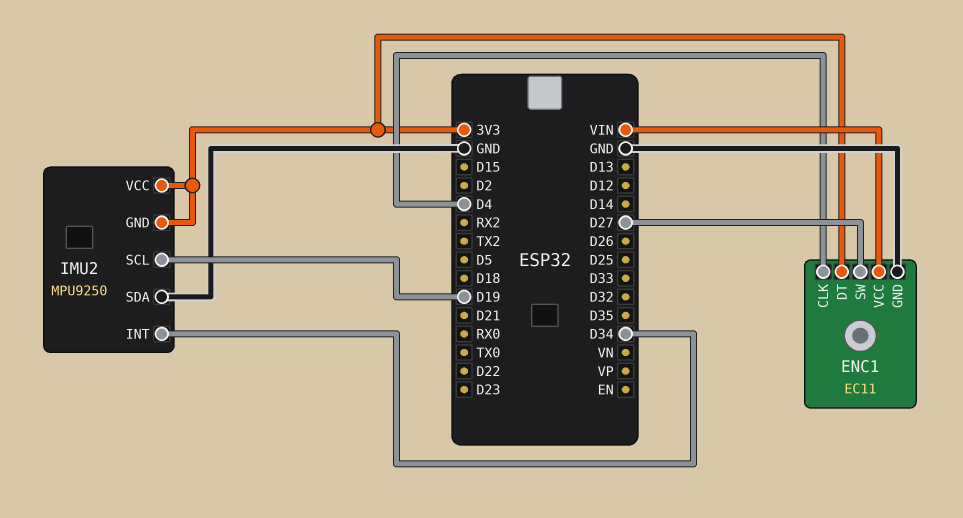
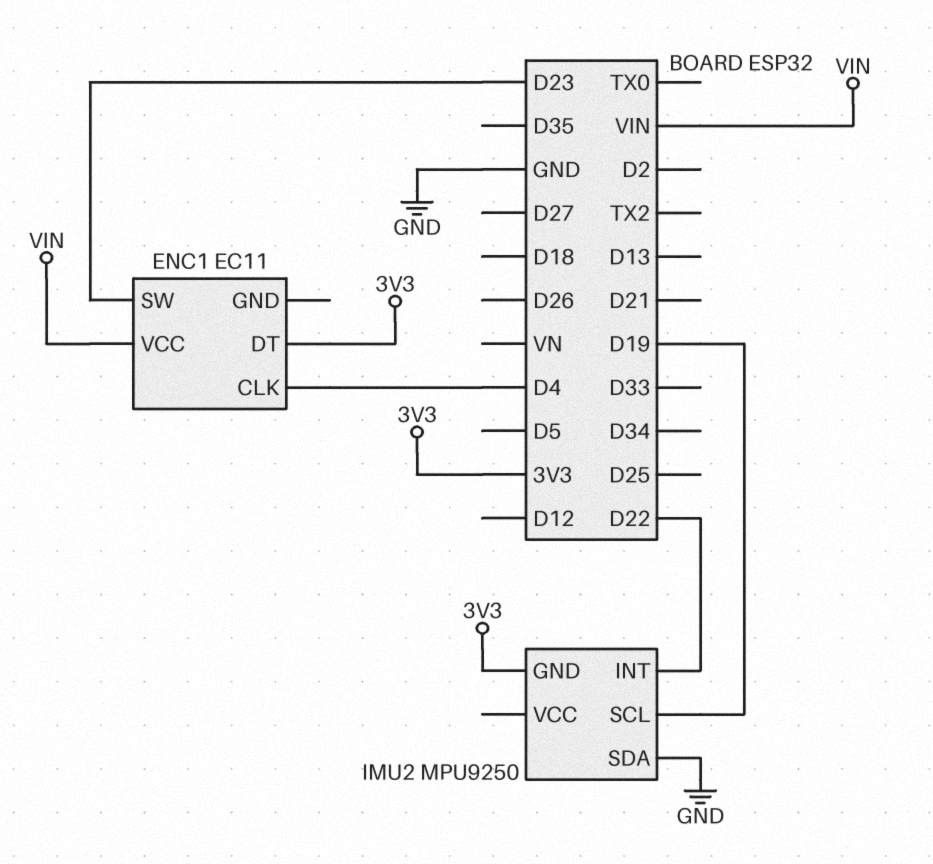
ENC1 pin GND: GND -> none
ENC1 pin SW: D27 -> D23
IMU2 pin INT: D34 -> D22
IMU2 pin VCC: 3V3 -> none

